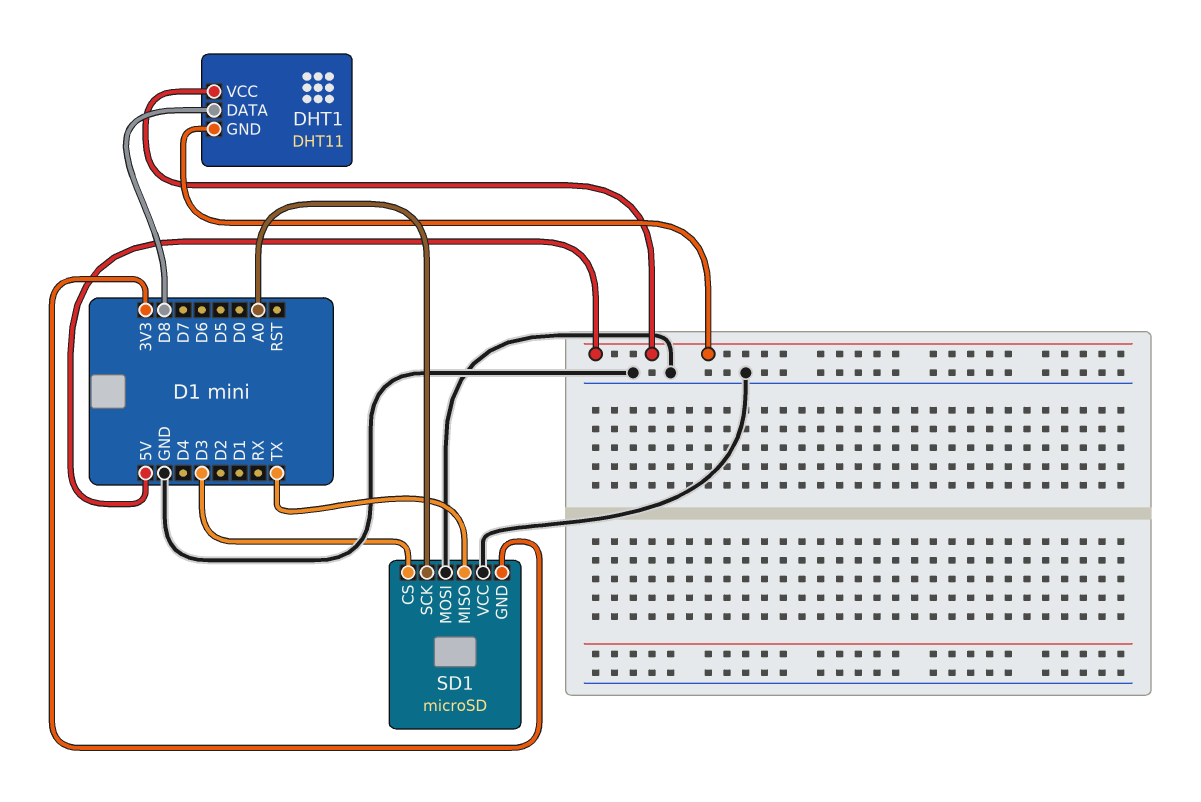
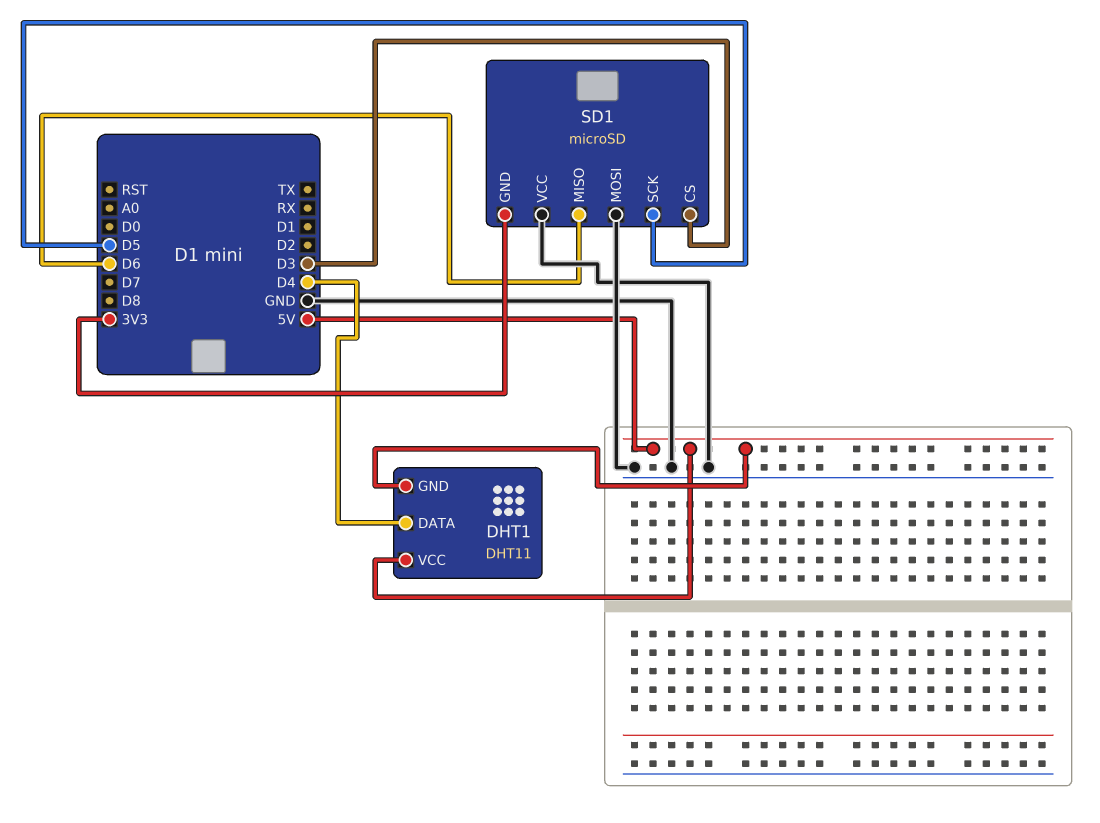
DHT1 pin DATA: D8 -> D4
SD1 pin MISO: TX -> D6
SD1 pin SCK: A0 -> D5

